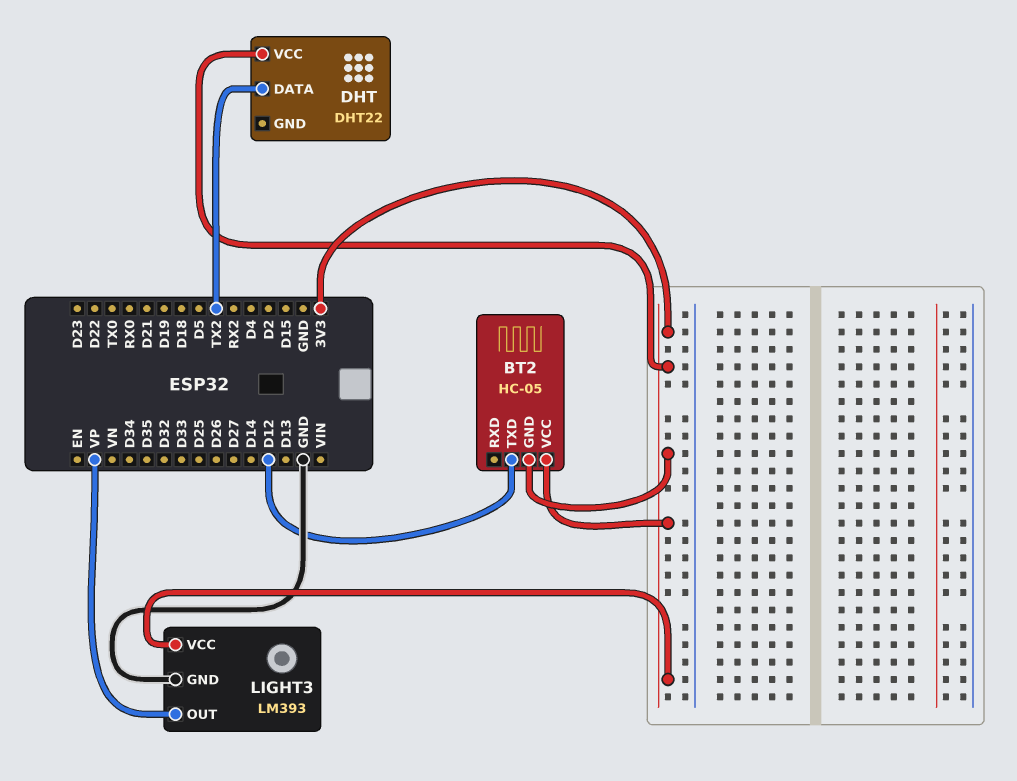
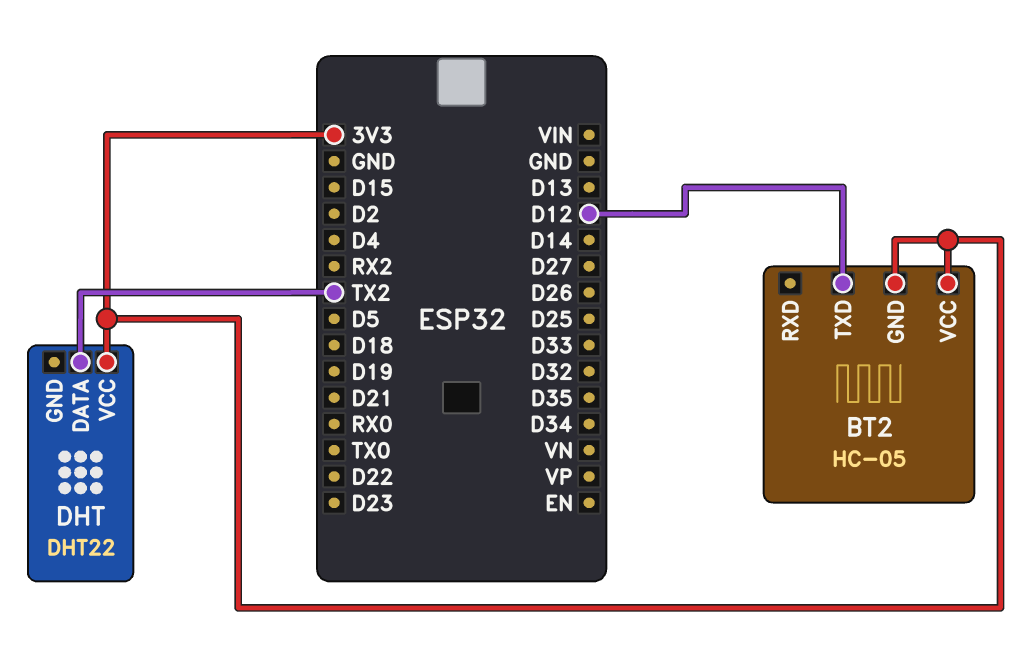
LIGHT3: LM393 -> none
LIGHT3 pin GND: GND -> none
LIGHT3 pin OUT: VP -> none
LIGHT3 pin VCC: 3V3 -> none

